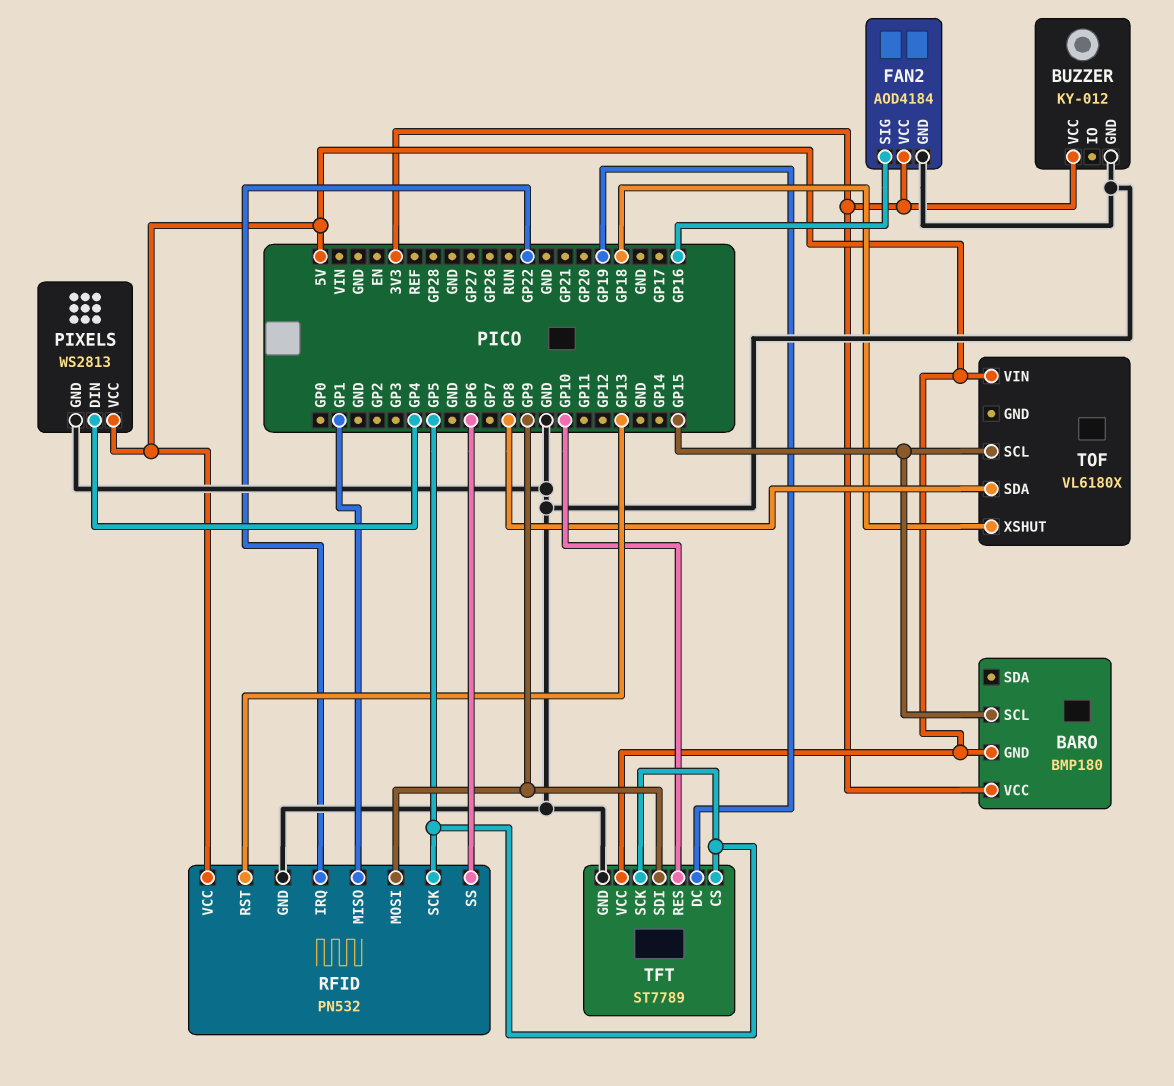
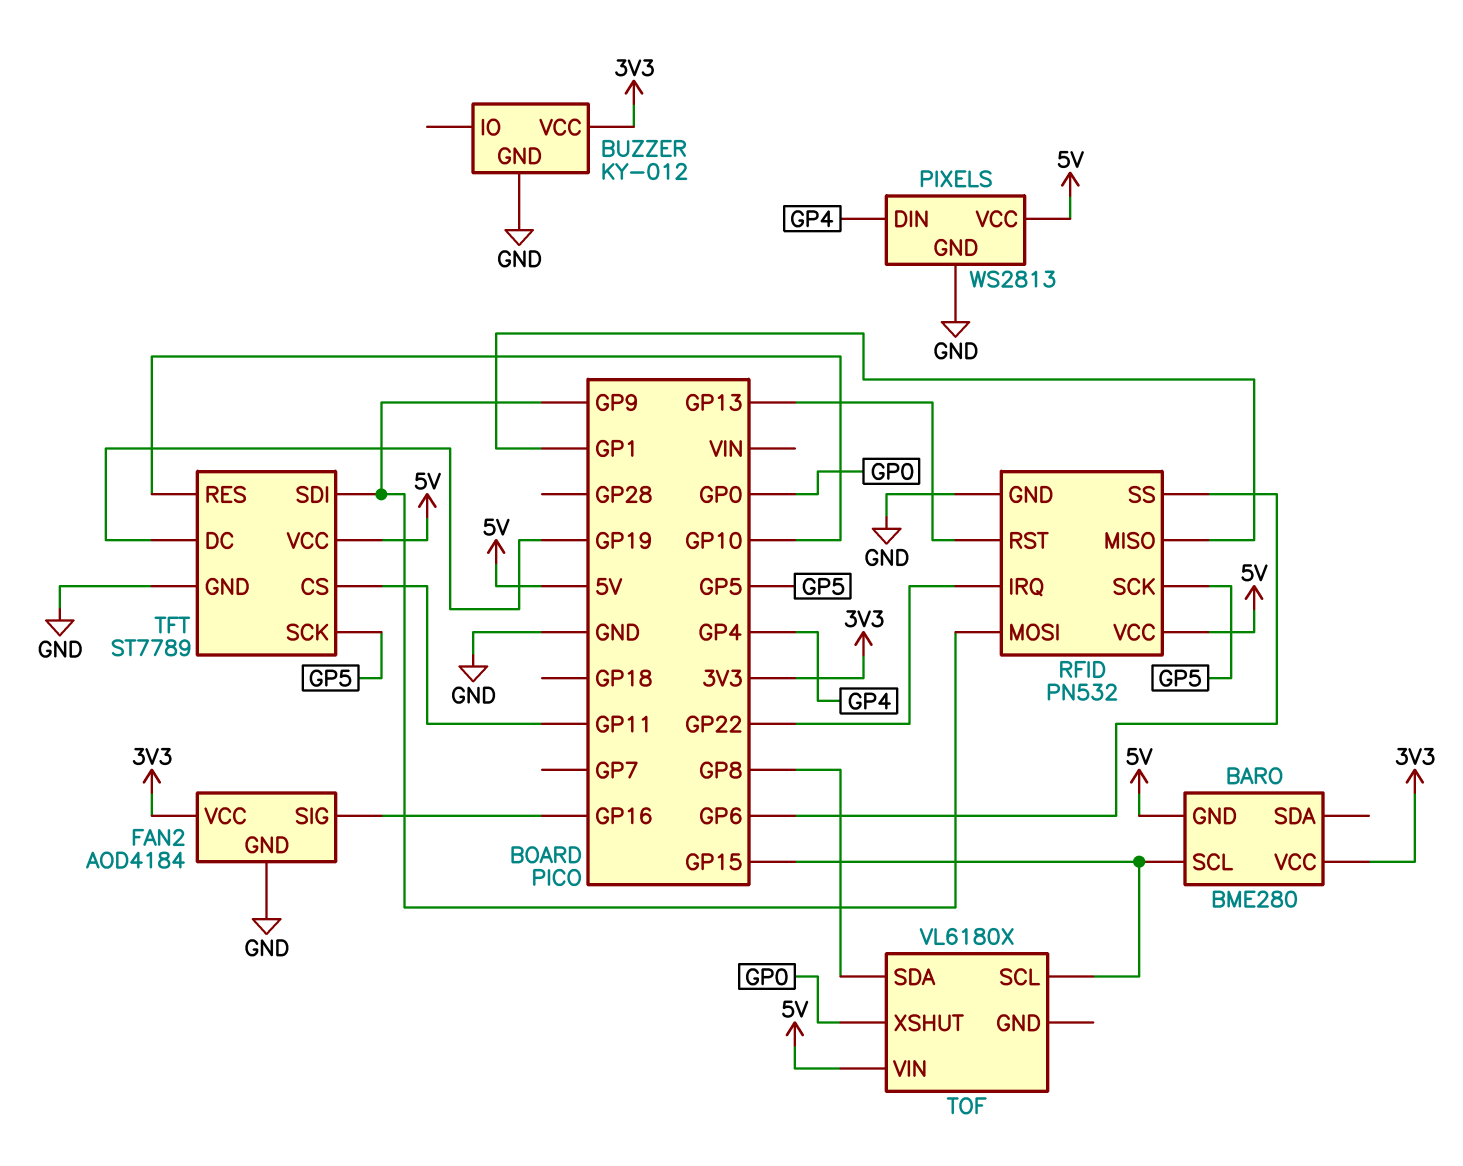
BARO: BMP180 -> BME280
TFT pin CS: GP5 -> GP11
TOF pin XSHUT: GP18 -> GP0

